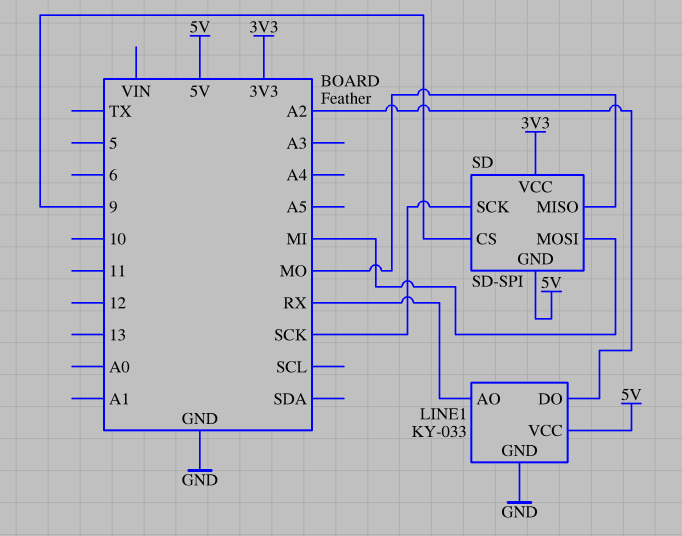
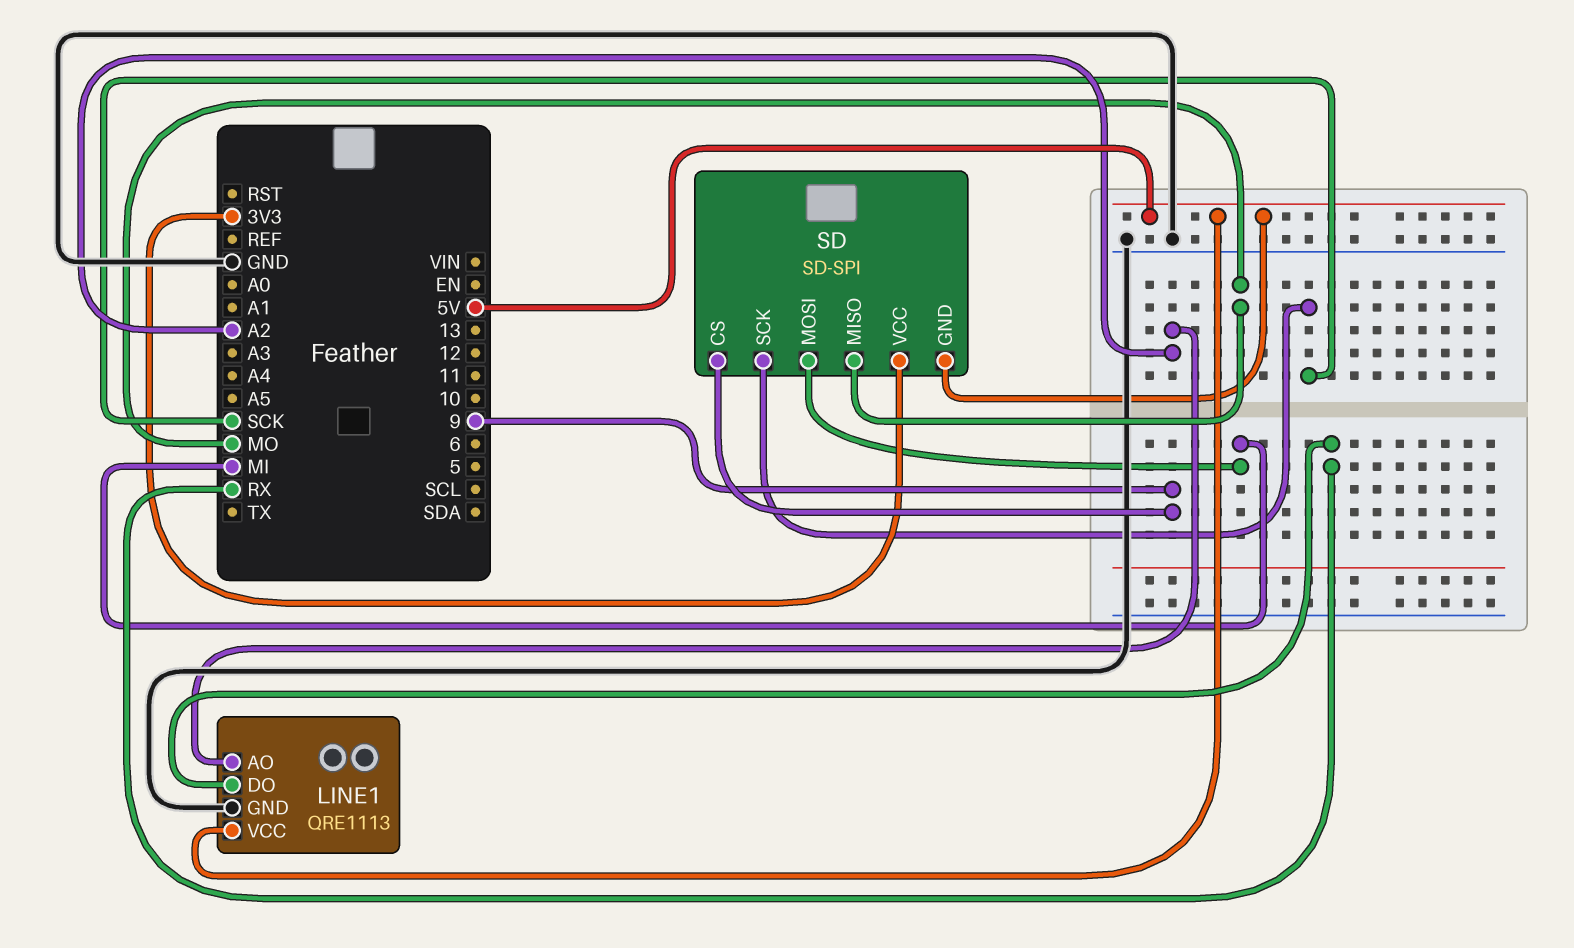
LINE1: KY-033 -> QRE1113
LINE1 pin AO: RX -> A2
LINE1 pin DO: A2 -> RX

